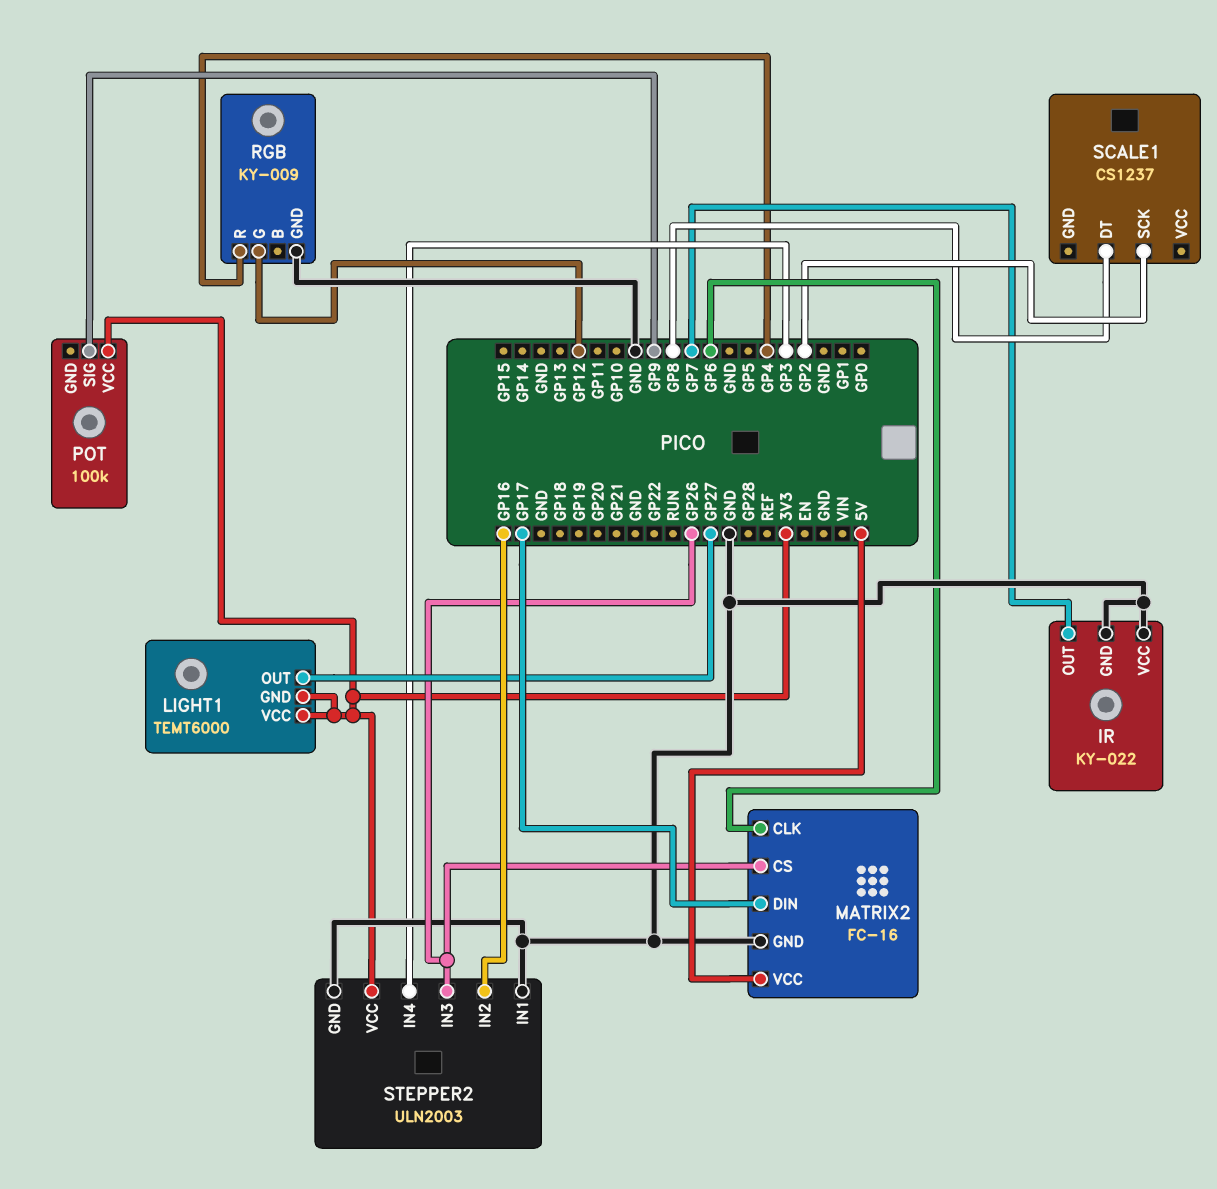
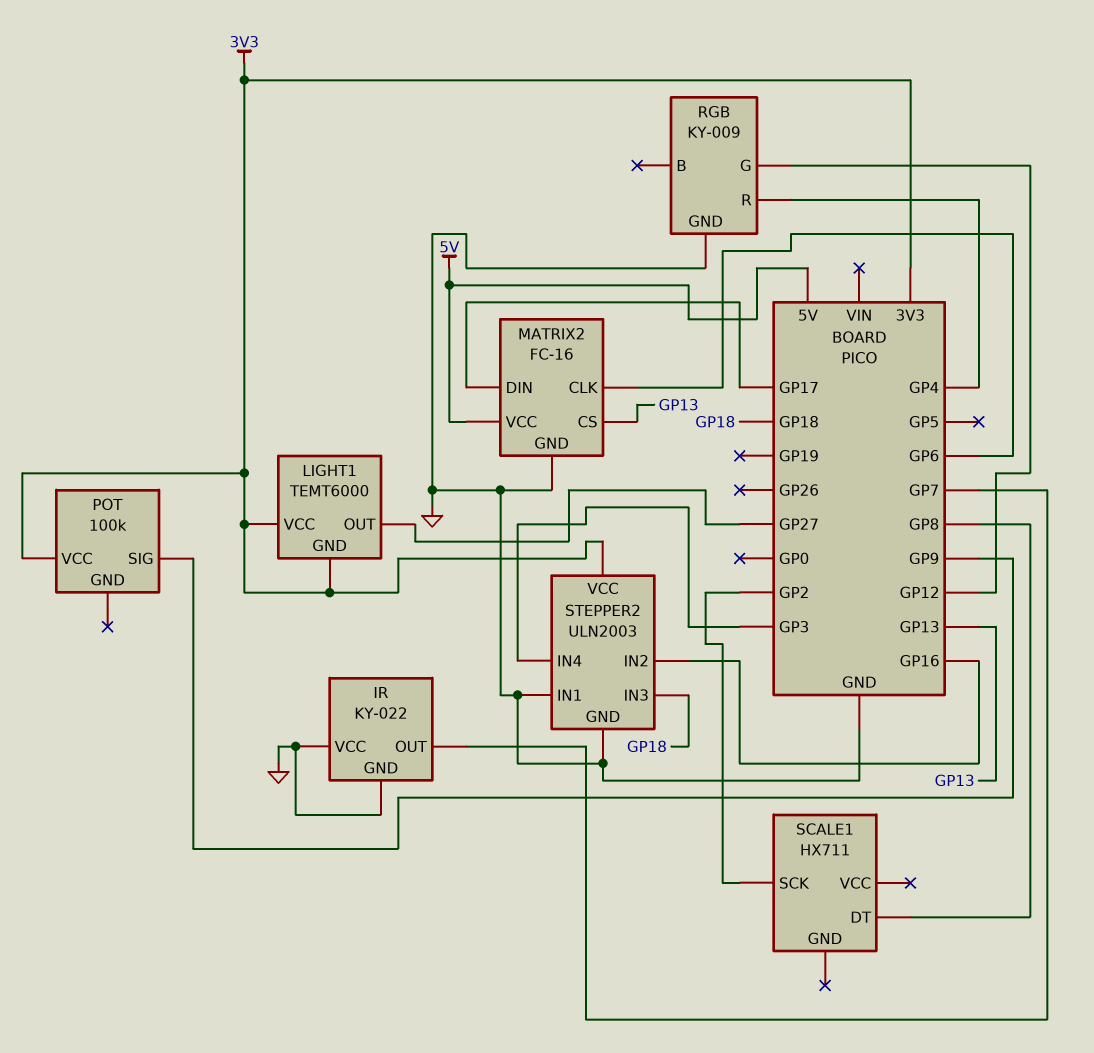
MATRIX2 pin CS: GP26 -> GP13
SCALE1: CS1237 -> HX711
STEPPER2 pin IN3: GP26 -> GP18

